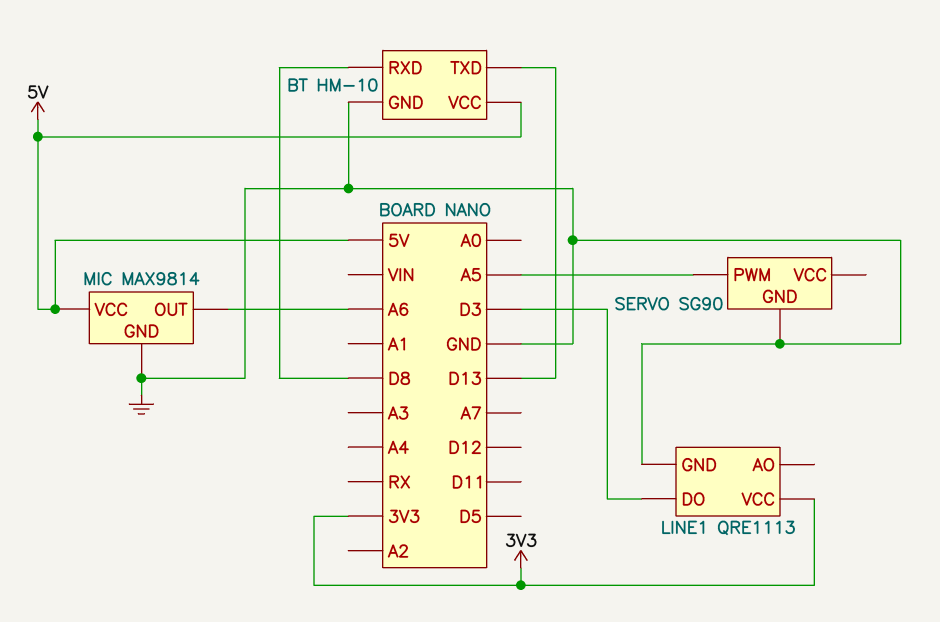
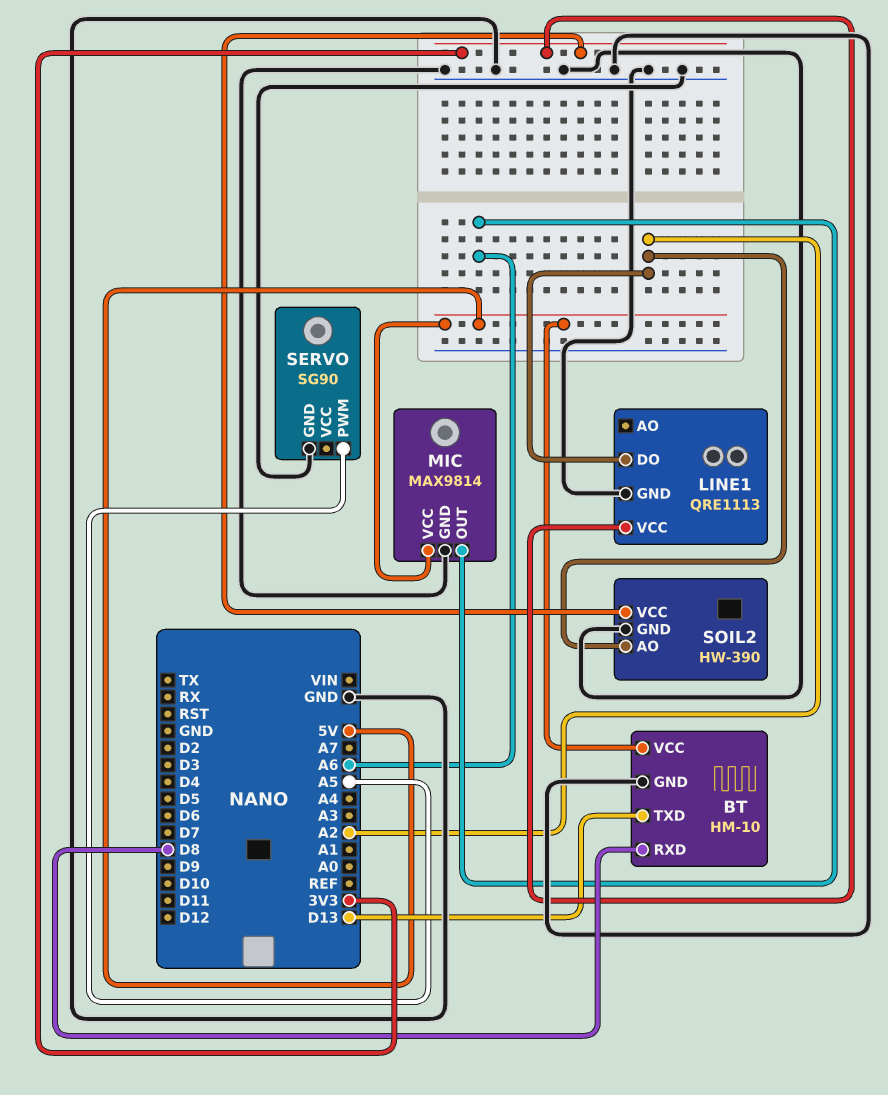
LINE1 pin DO: D3 -> A2
SOIL2: none -> HW-390
SOIL2 pin AO: none -> A2
SOIL2 pin GND: none -> GND
SOIL2 pin VCC: none -> 3V3

